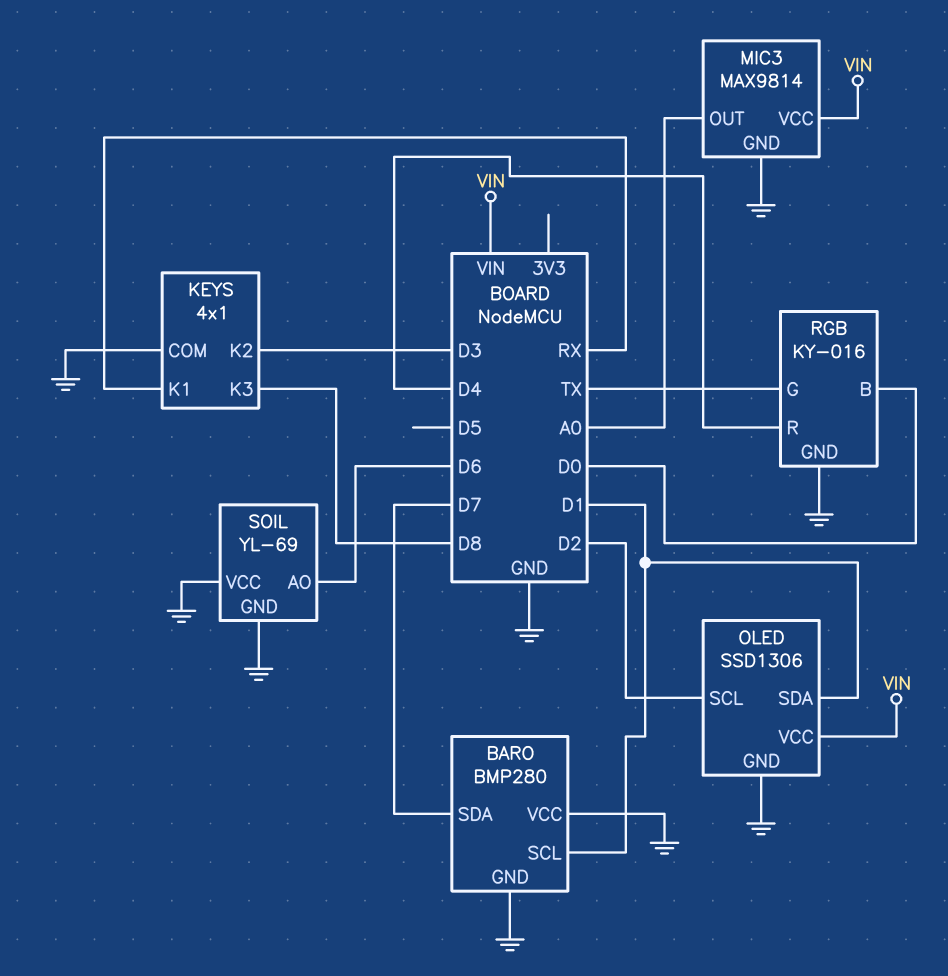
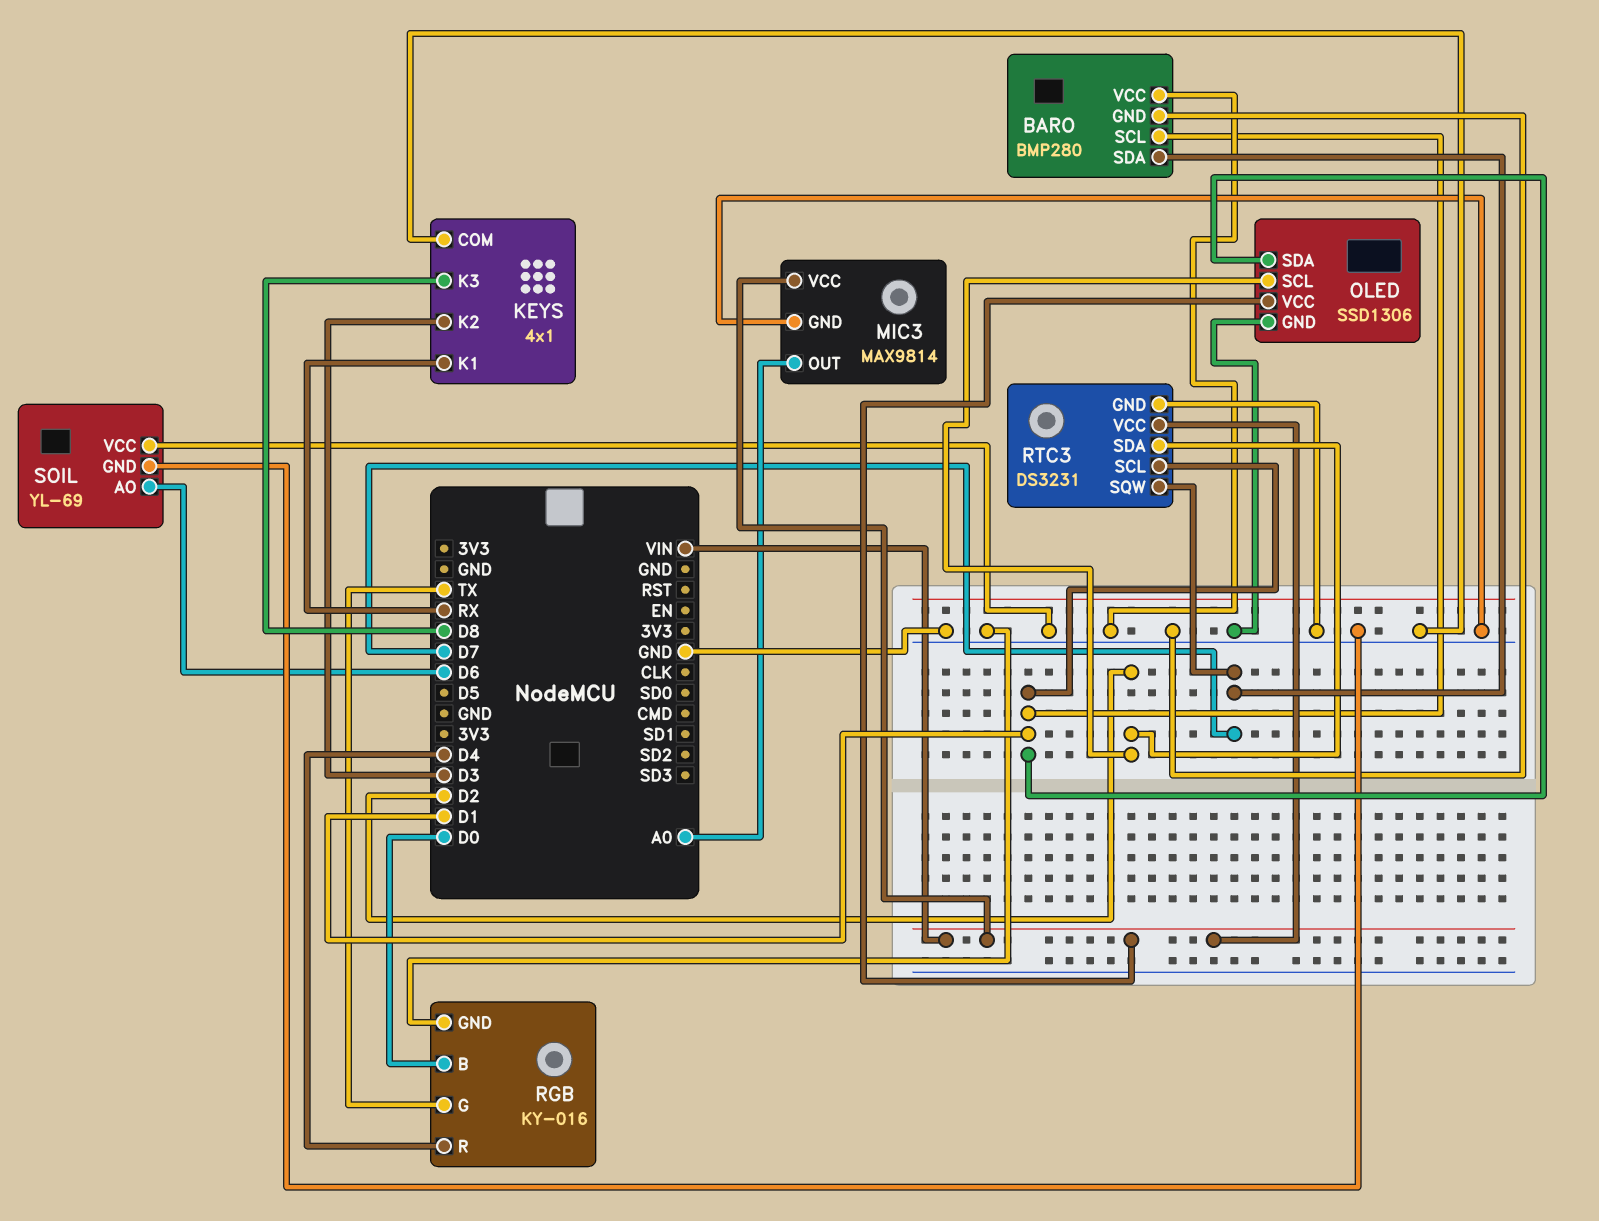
RTC3: none -> DS3231
RTC3 pin GND: none -> GND
RTC3 pin SCL: none -> D1
RTC3 pin SDA: none -> D2
RTC3 pin SQW: none -> D7
RTC3 pin VCC: none -> VIN

